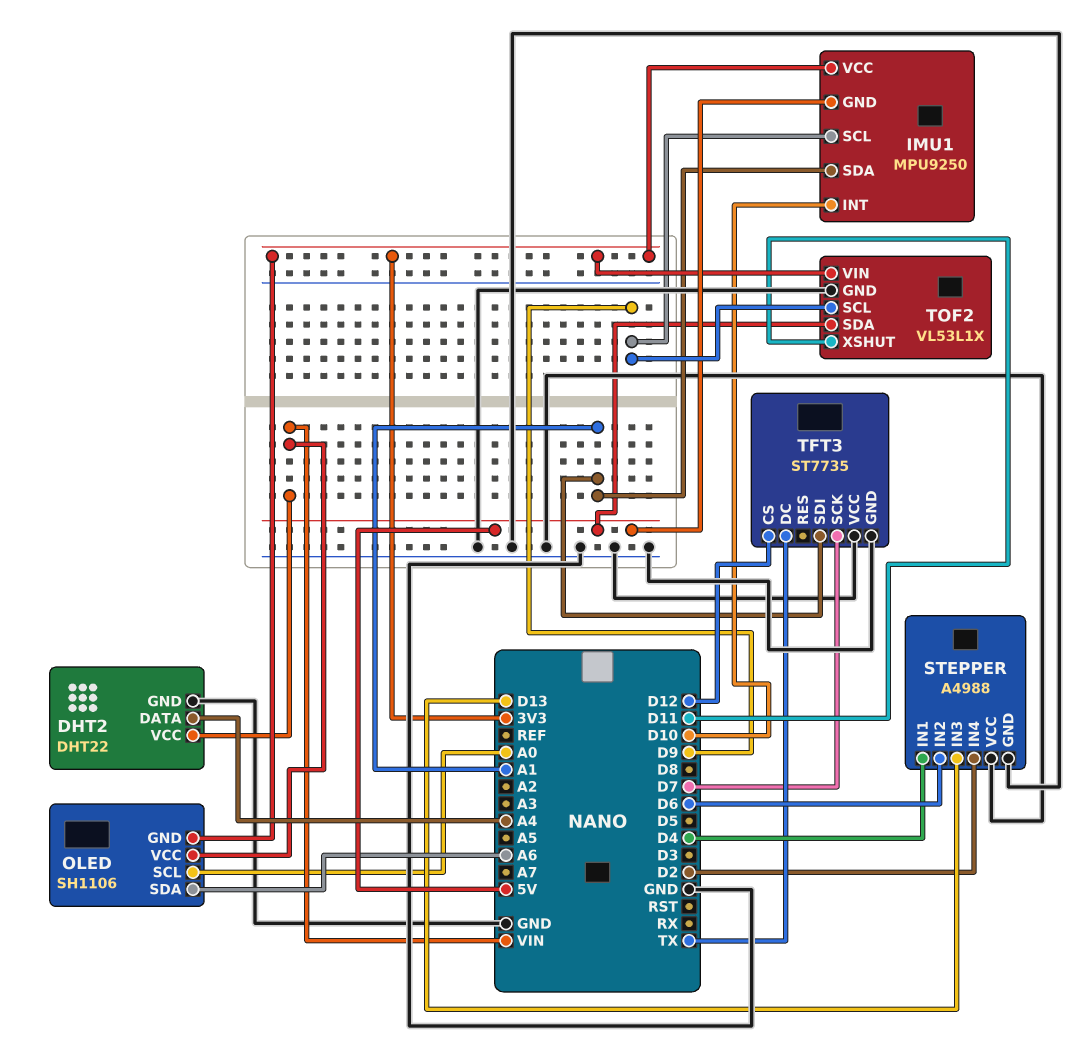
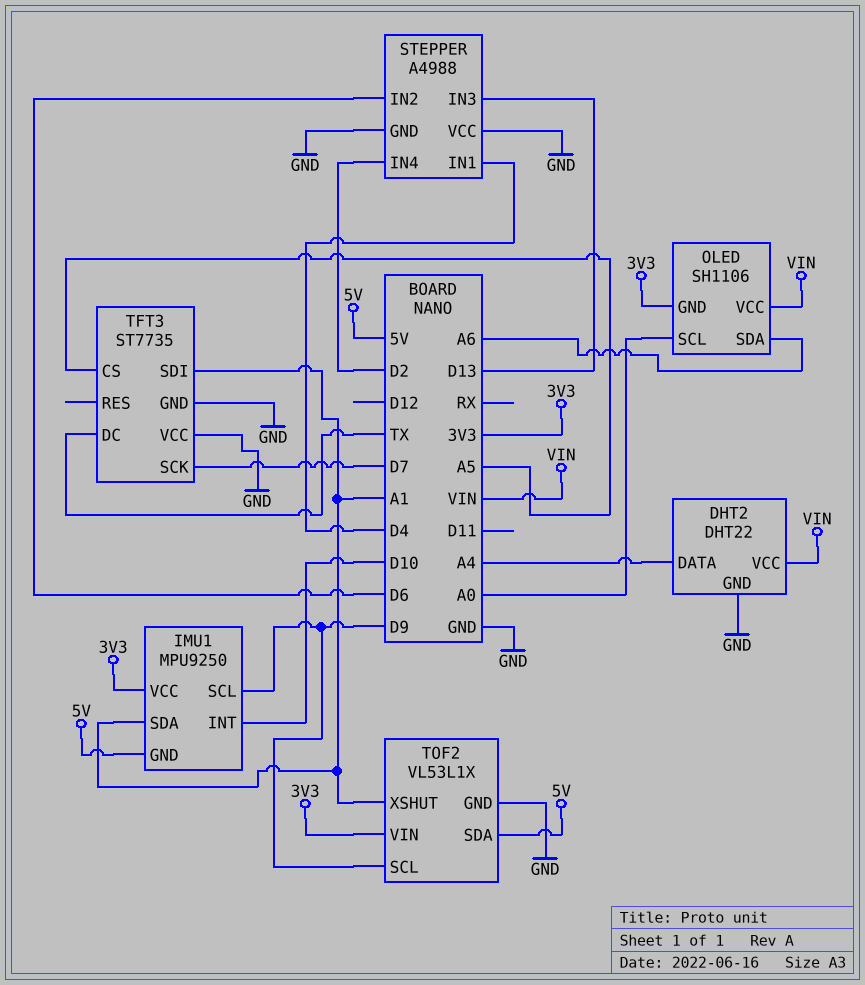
TFT3 pin CS: D12 -> A5
TOF2 pin XSHUT: D11 -> A1

